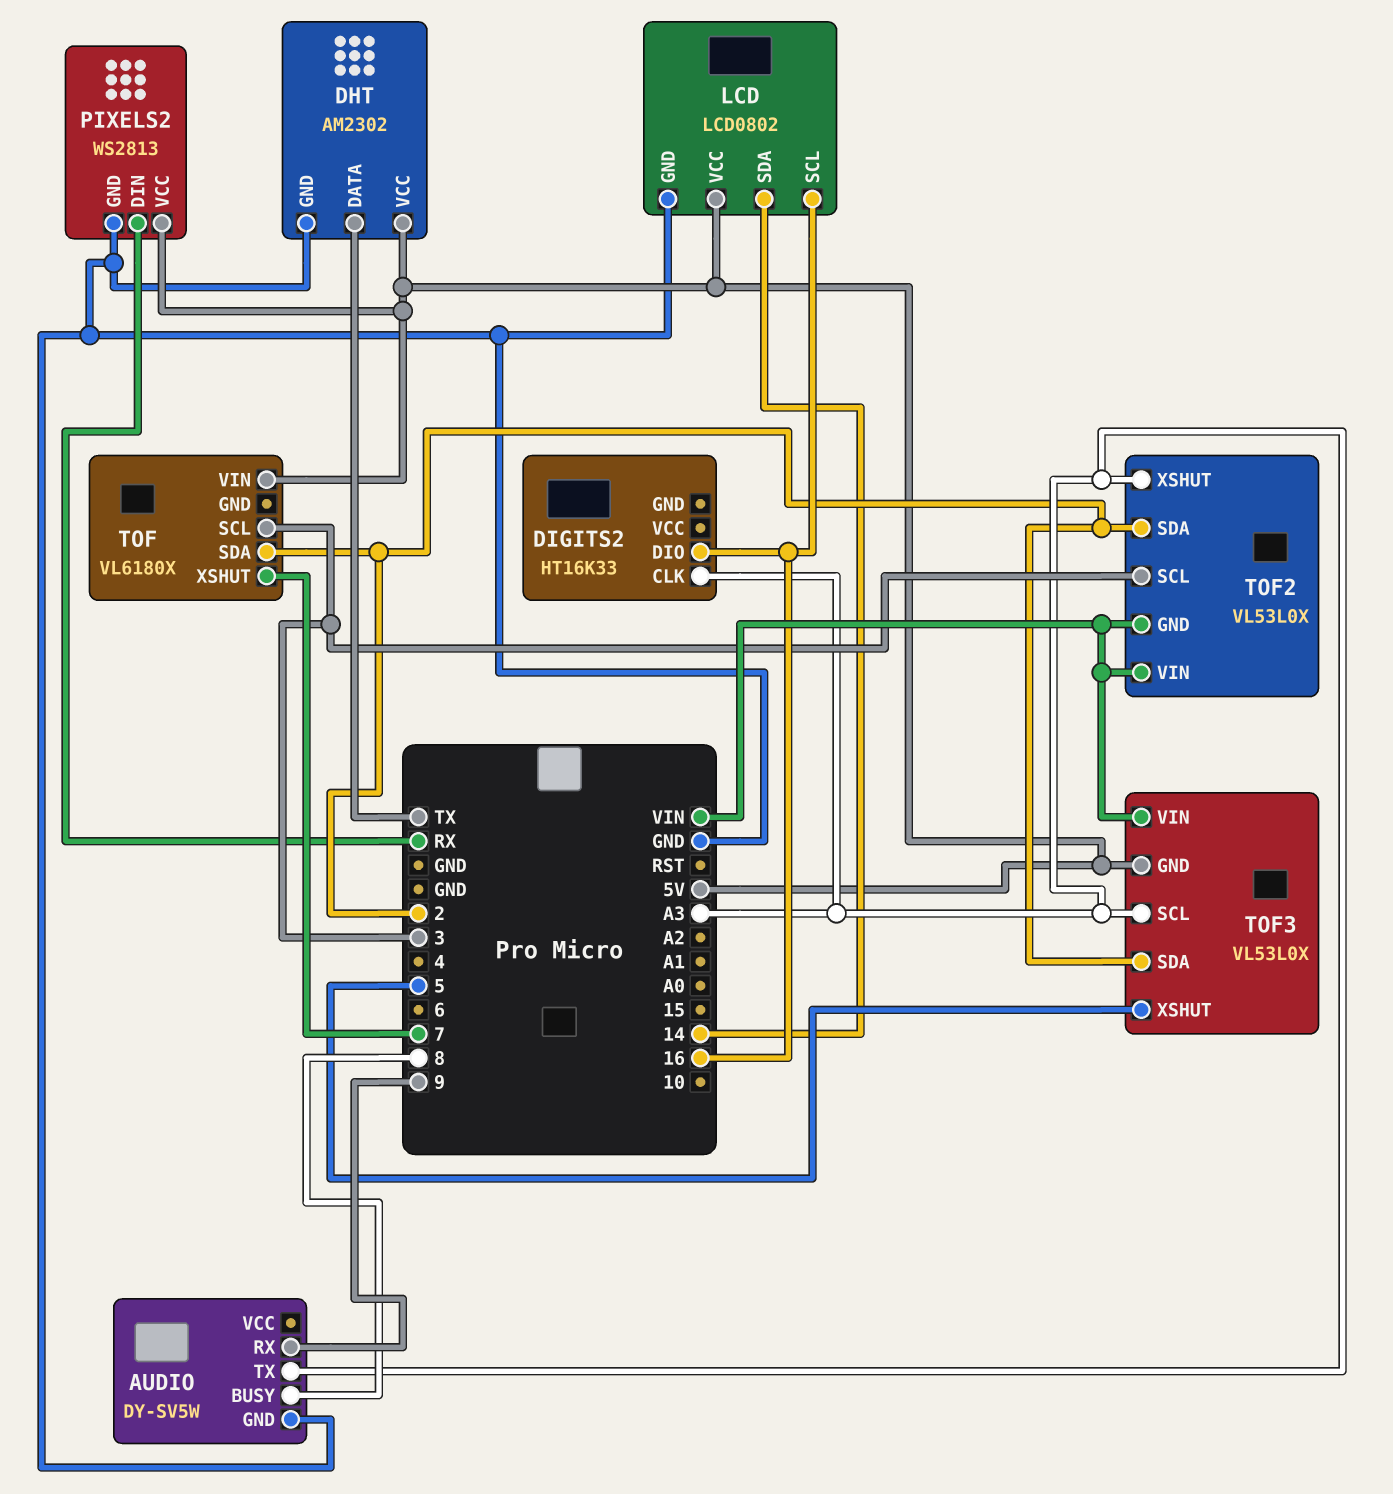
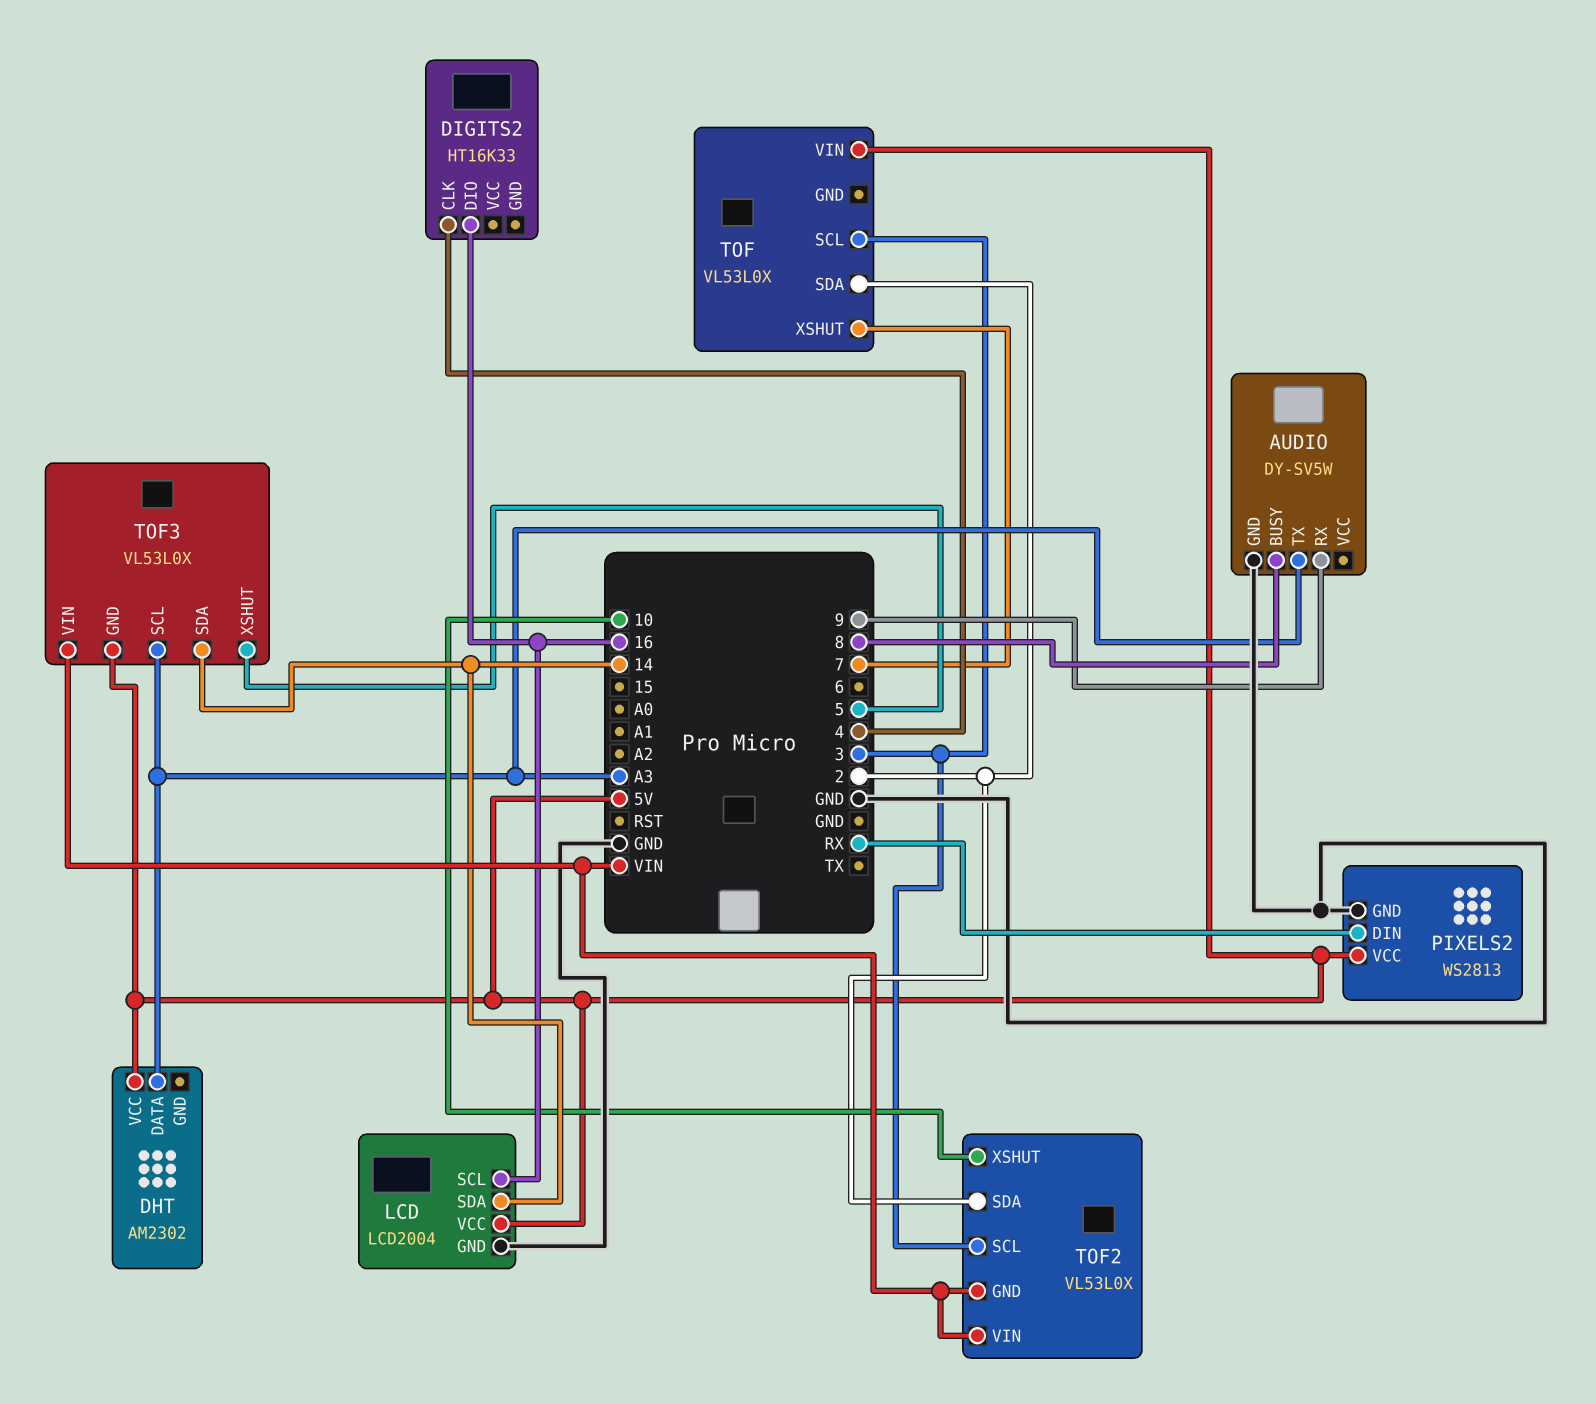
DHT pin DATA: TX -> A3
DHT pin GND: GND -> none
DIGITS2 pin CLK: A3 -> 4
LCD: LCD0802 -> LCD2004
TOF: VL6180X -> VL53L0X
TOF2 pin XSHUT: A3 -> 10
TOF3 pin SDA: 2 -> 14

